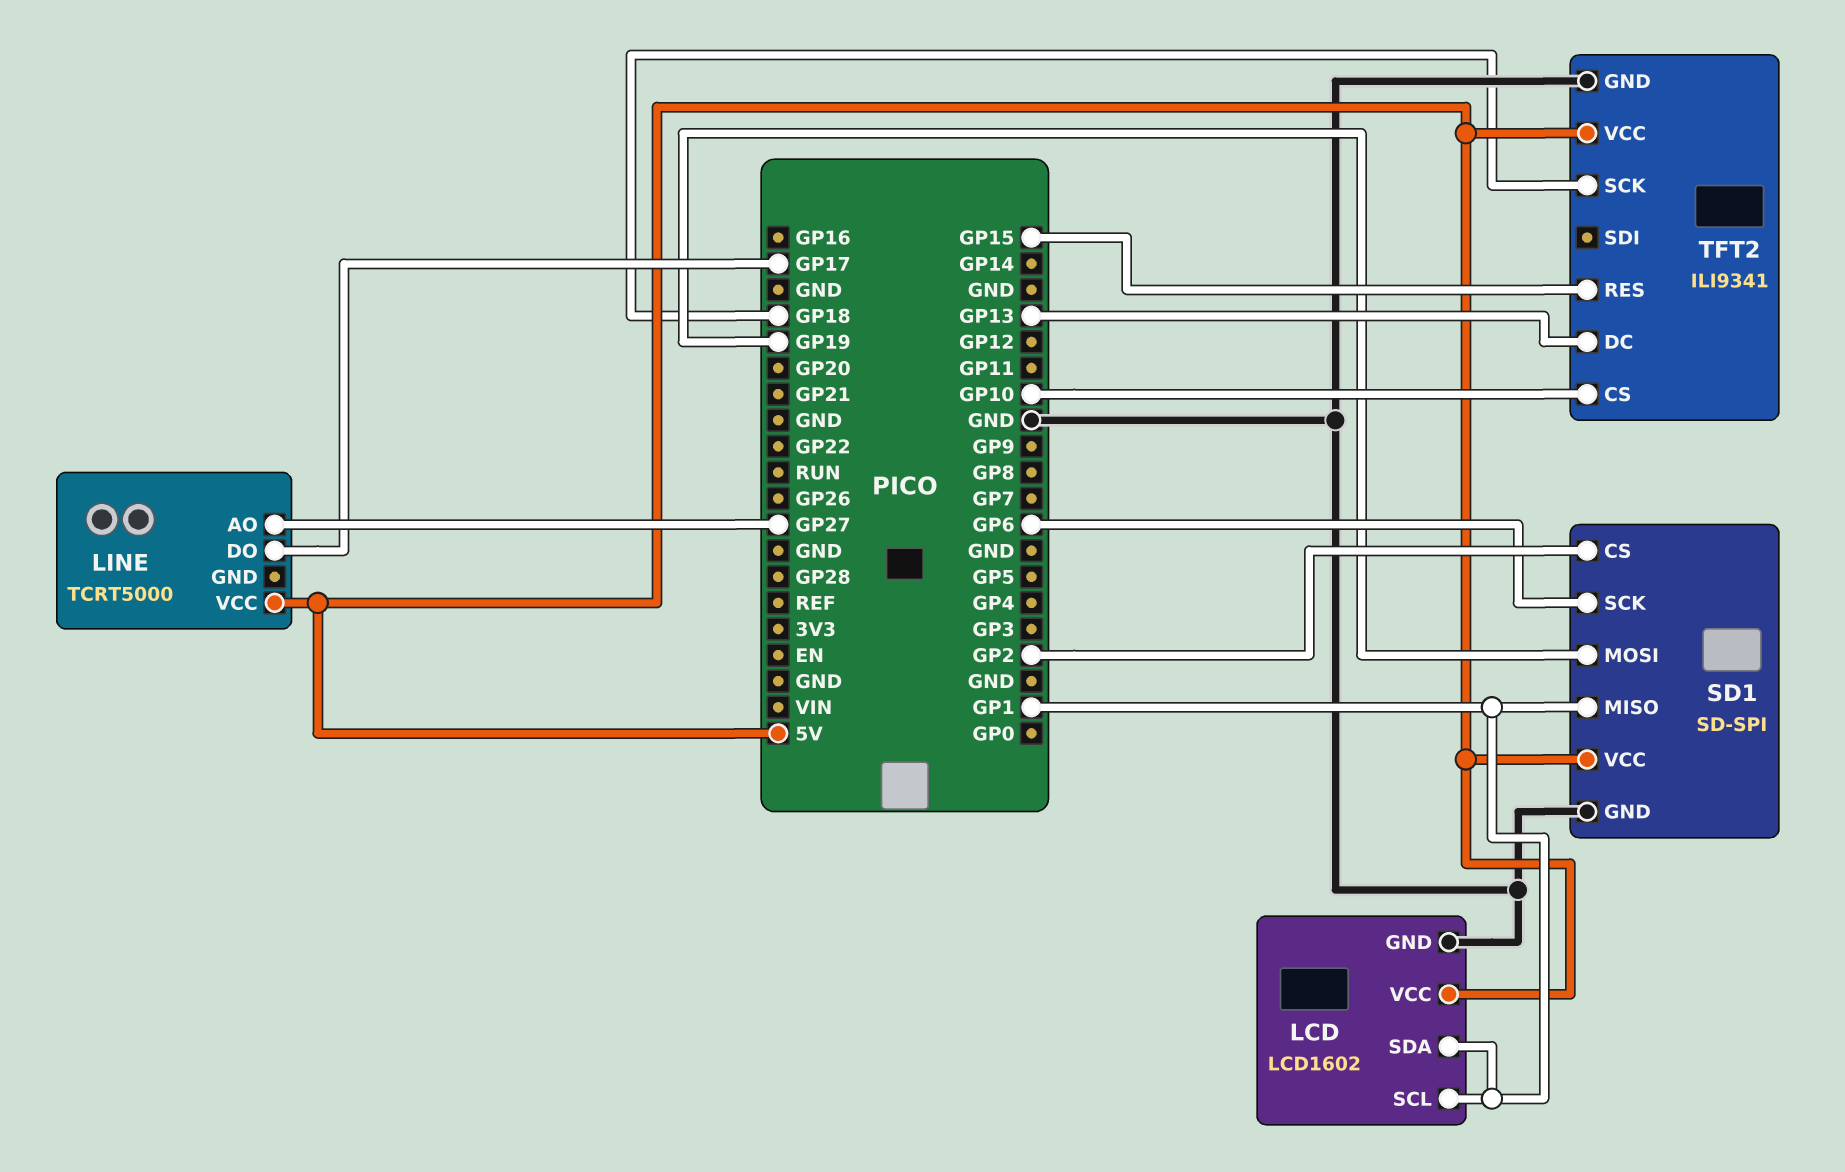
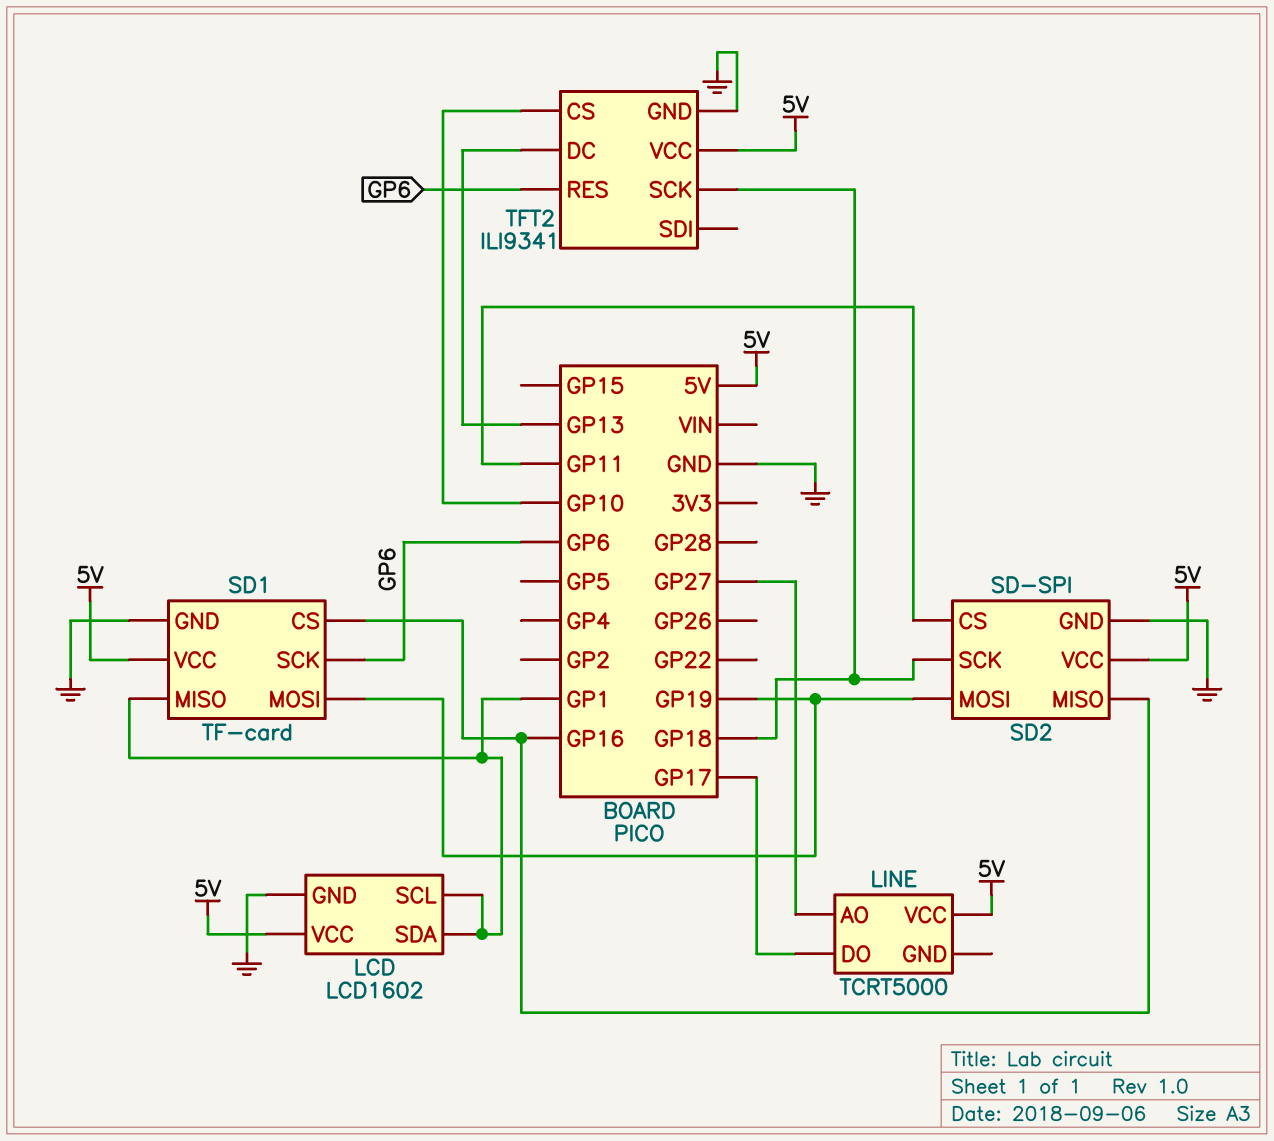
SD1: SD-SPI -> TF-card
SD1 pin CS: GP2 -> GP16
SD2: none -> SD-SPI
SD2 pin CS: none -> GP11
SD2 pin GND: none -> GND
SD2 pin MISO: none -> GP16
SD2 pin MOSI: none -> GP19
SD2 pin SCK: none -> GP18
SD2 pin VCC: none -> 5V
TFT2 pin RES: GP15 -> GP6

